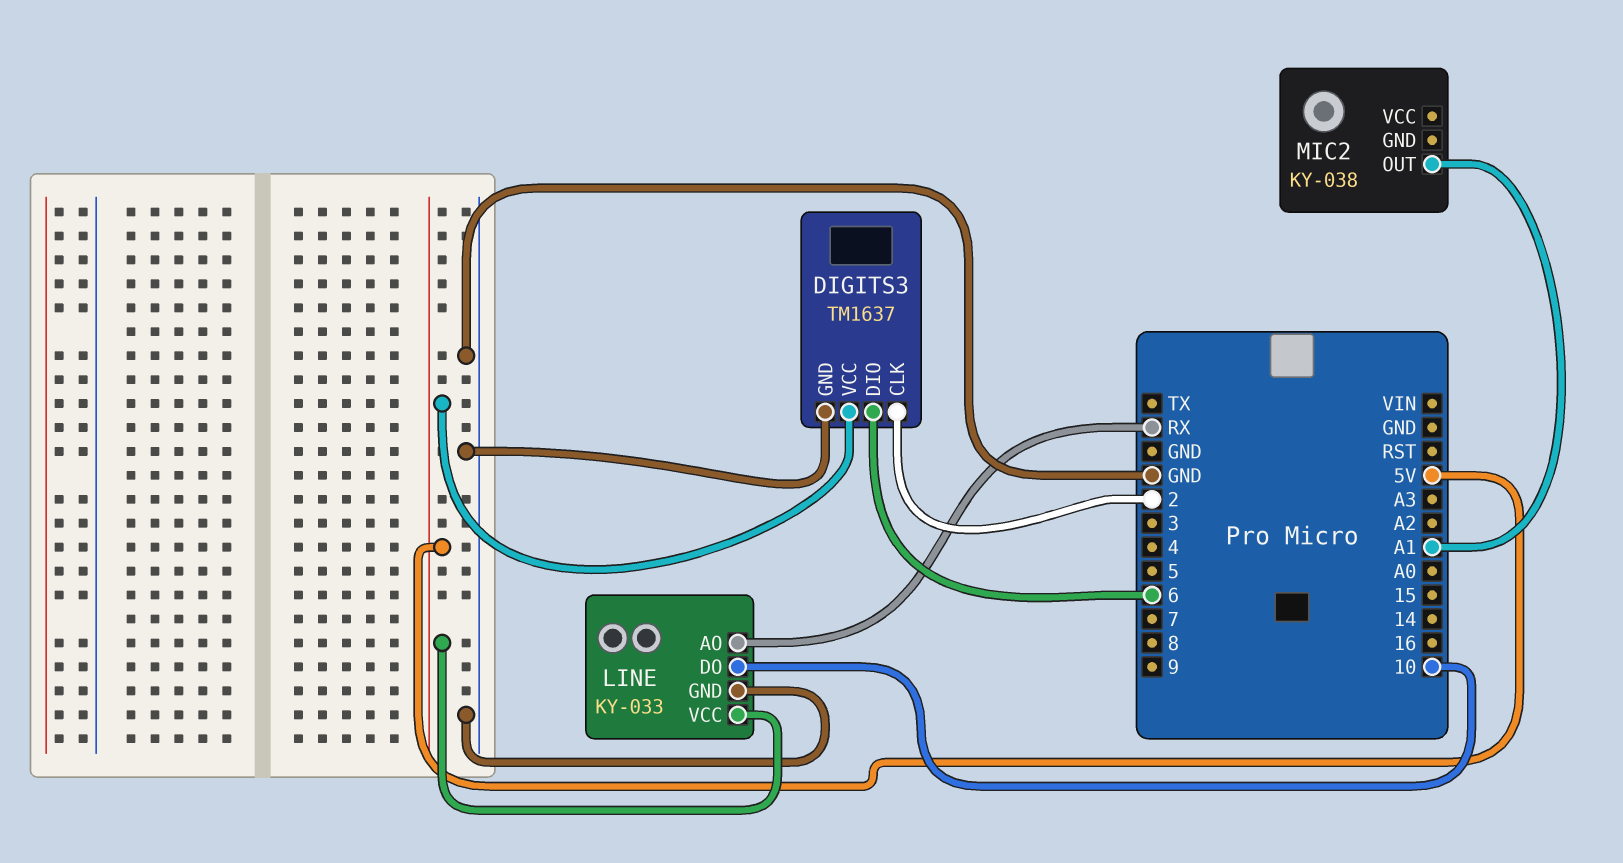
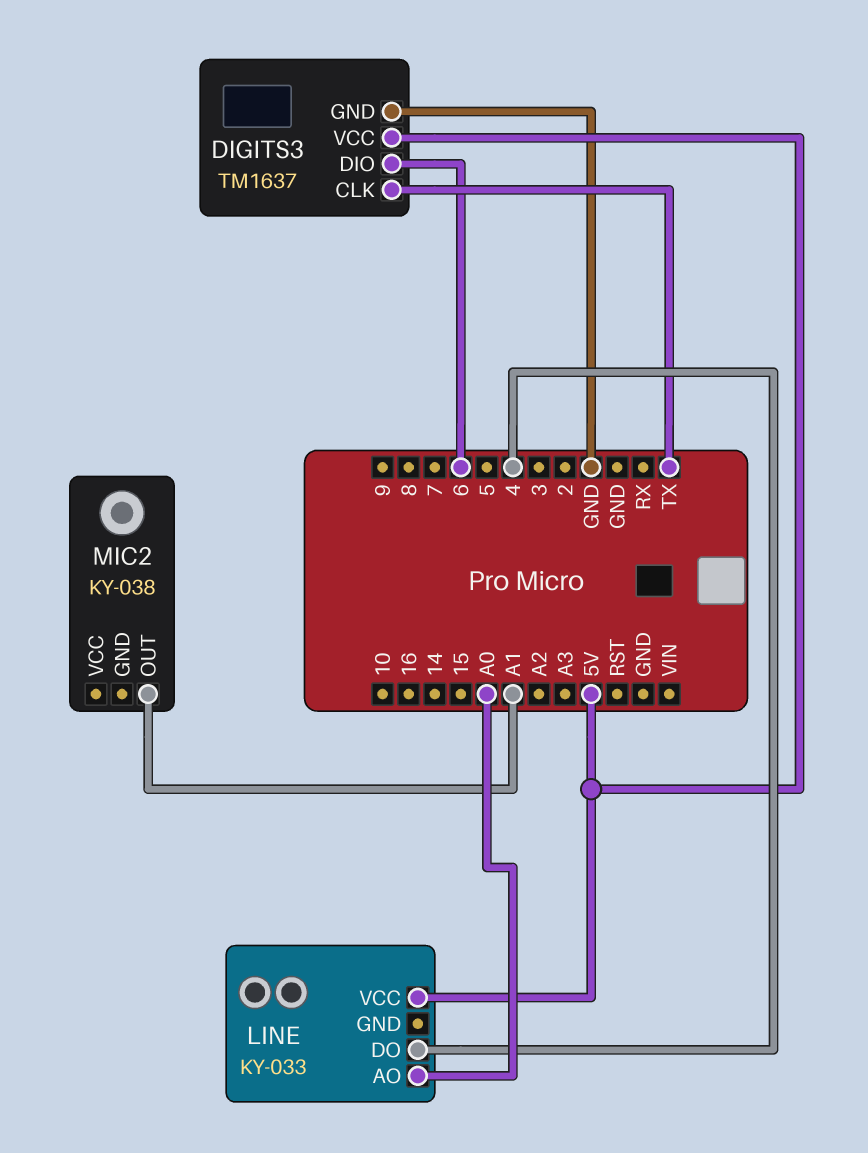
DIGITS3 pin CLK: 2 -> TX
LINE pin AO: RX -> A0
LINE pin DO: 10 -> 4
LINE pin GND: GND -> none

